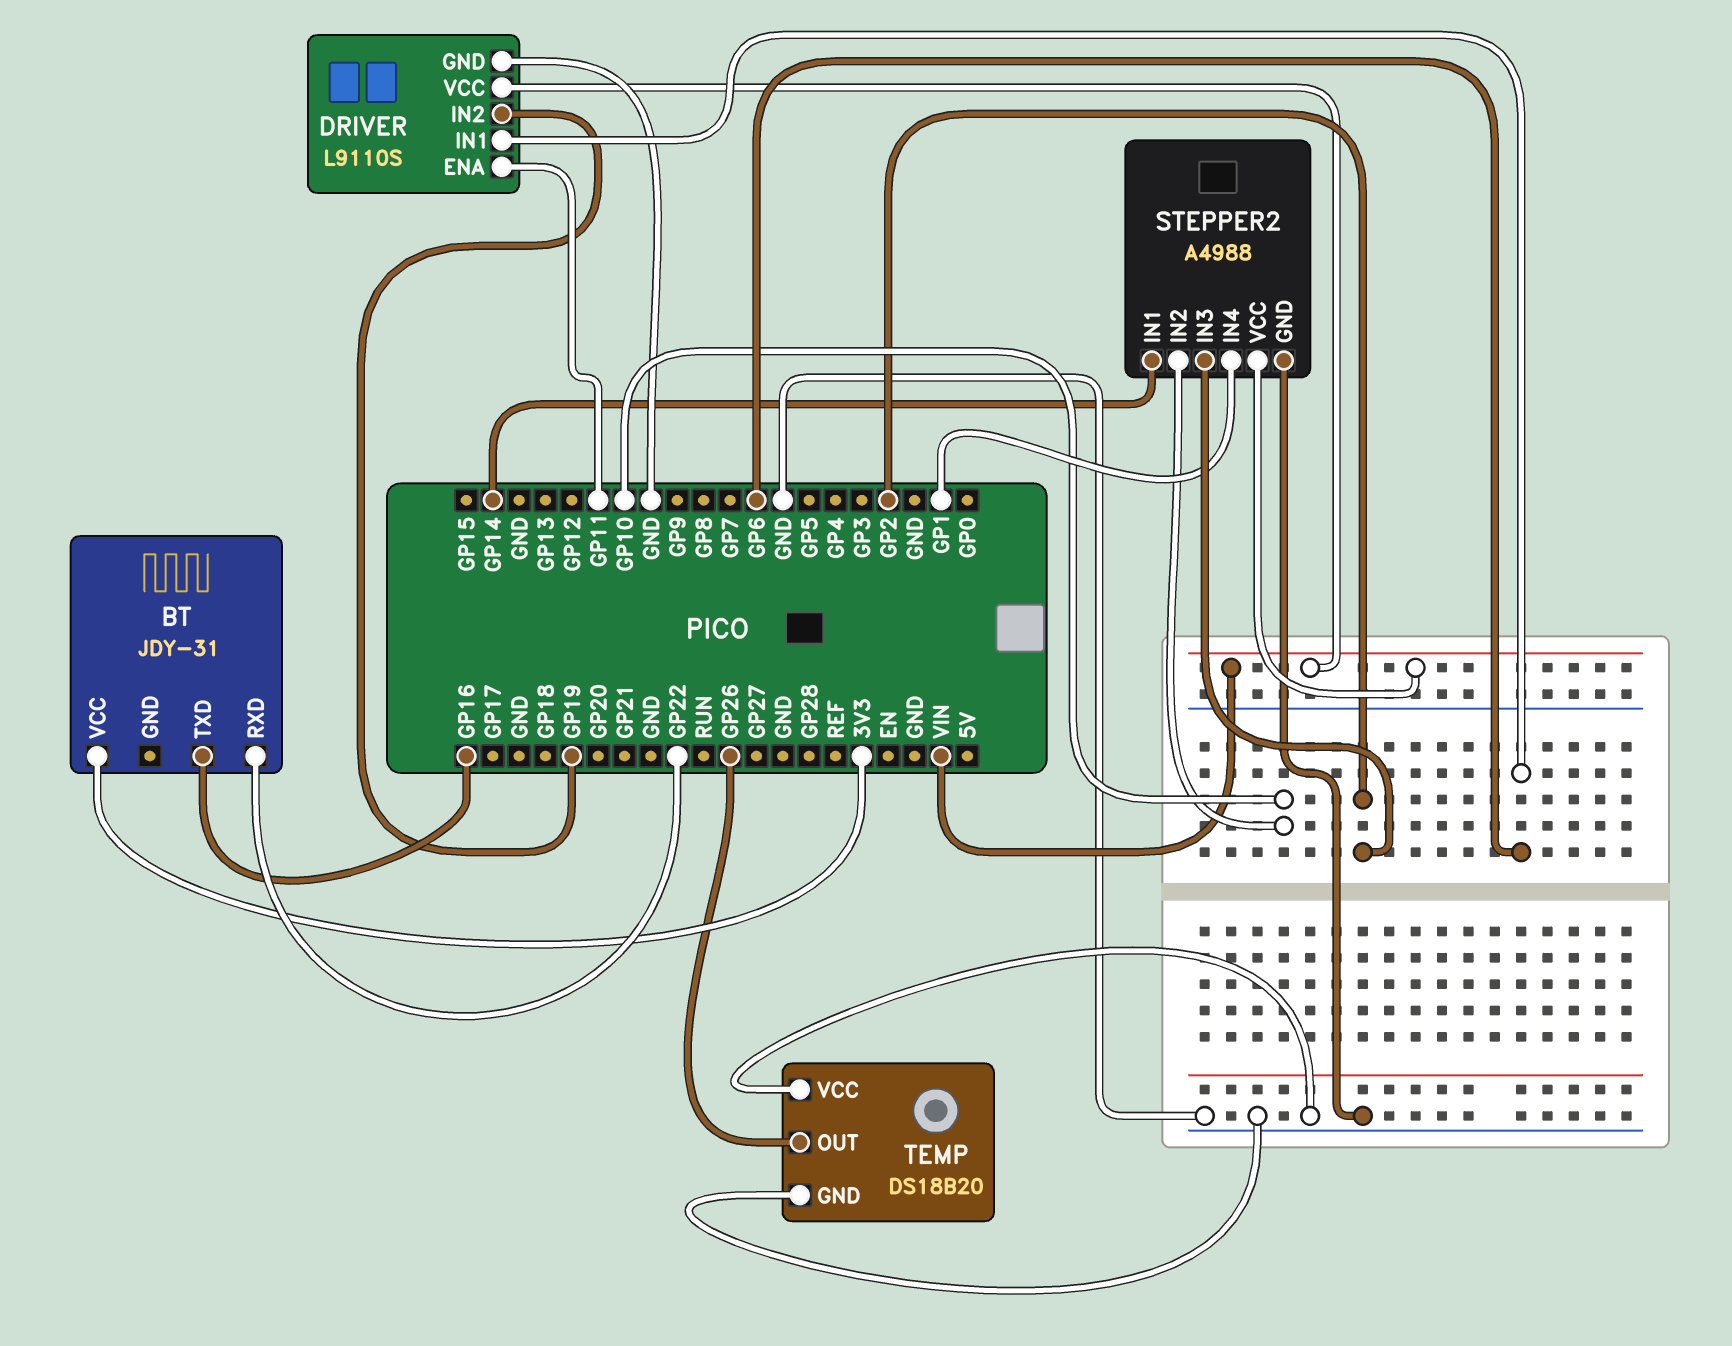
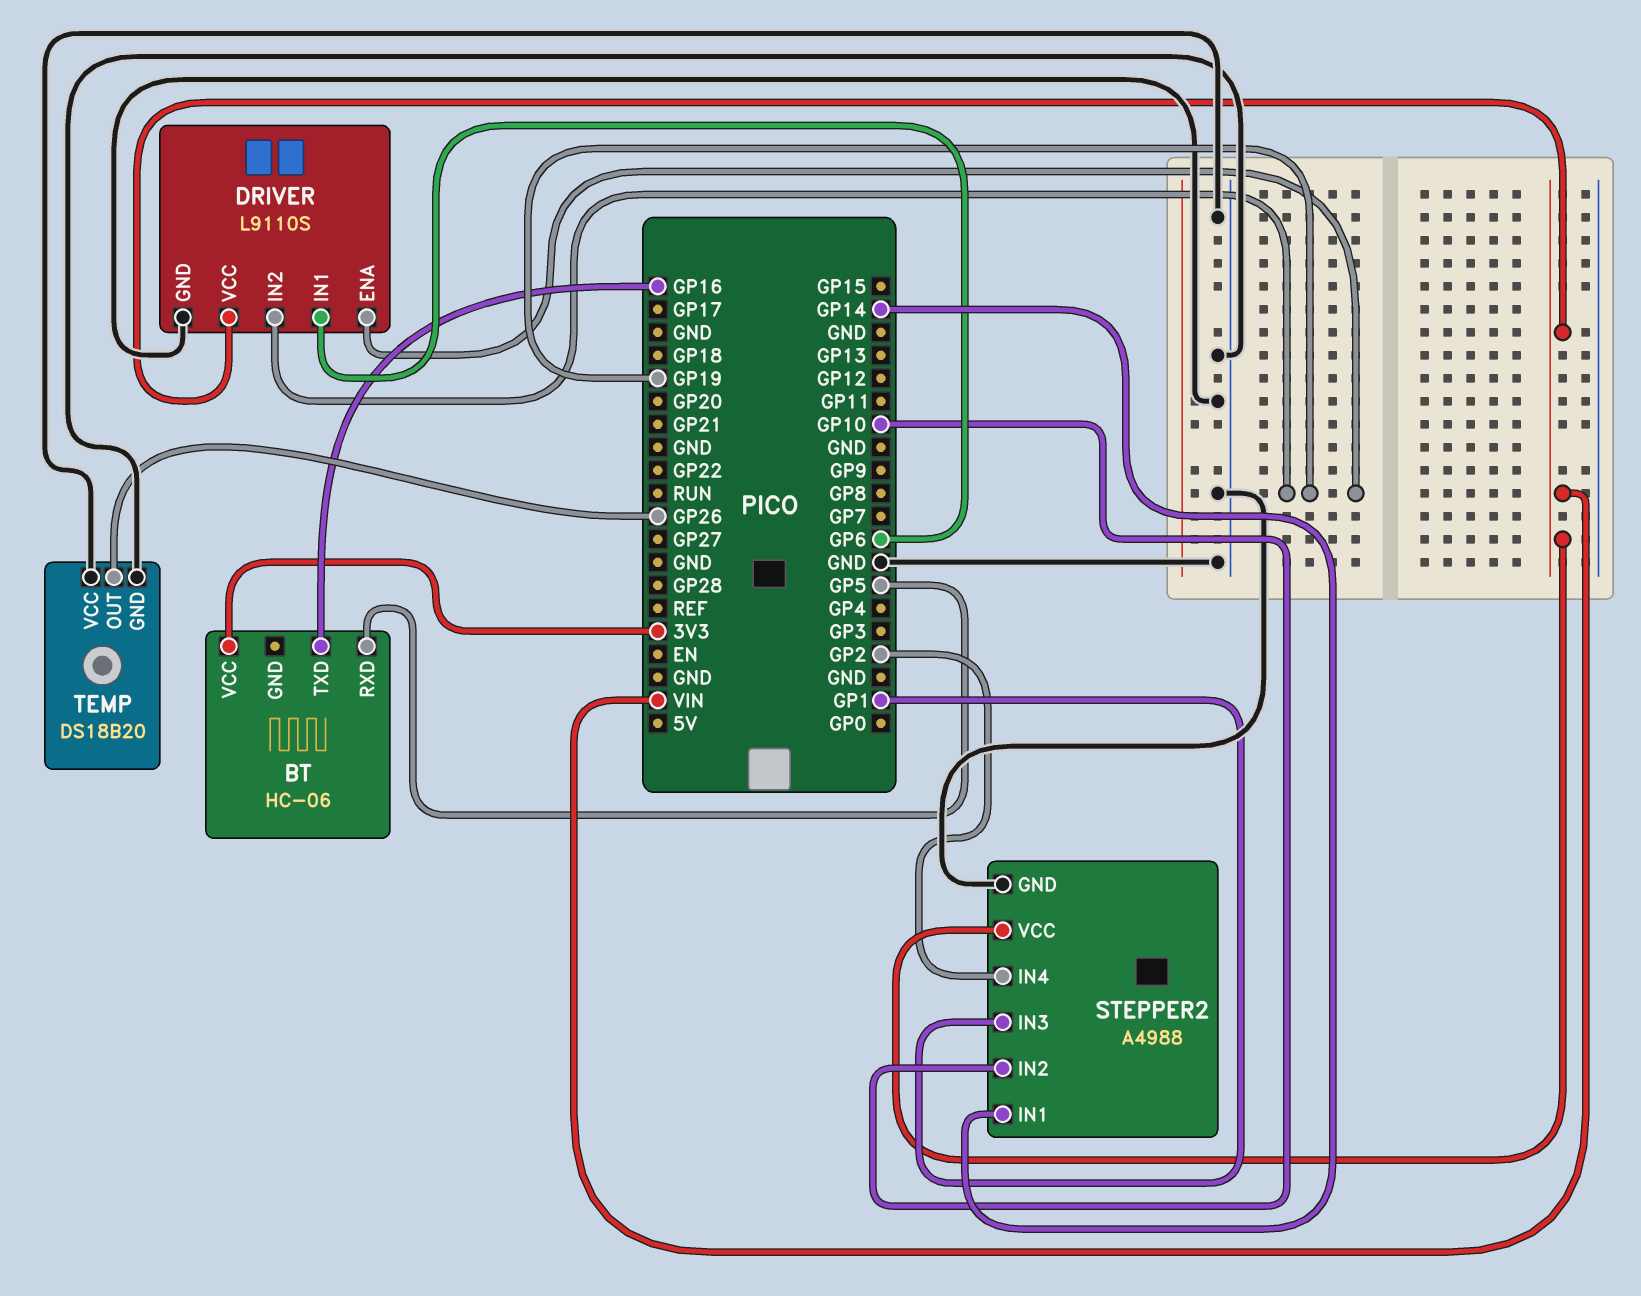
BT: JDY-31 -> HC-06
BT pin RXD: GP22 -> GP5
DRIVER pin ENA: GP11 -> GP19
STEPPER2 pin IN3: GP2 -> GP1
STEPPER2 pin IN4: GP1 -> GP2

